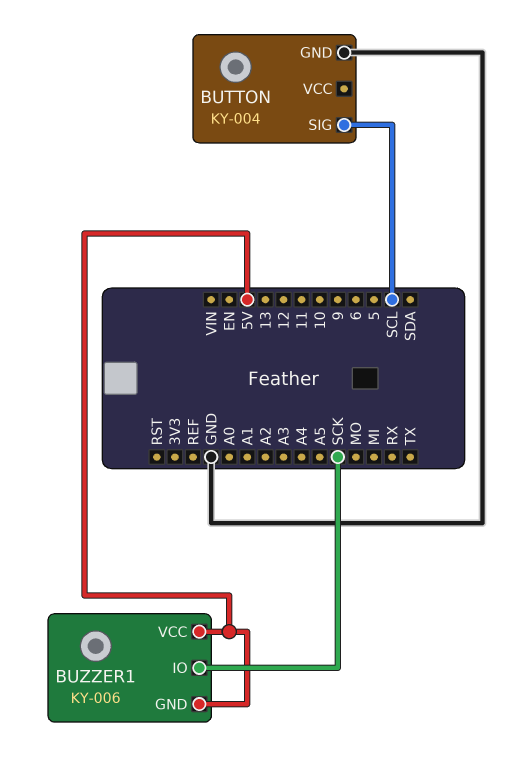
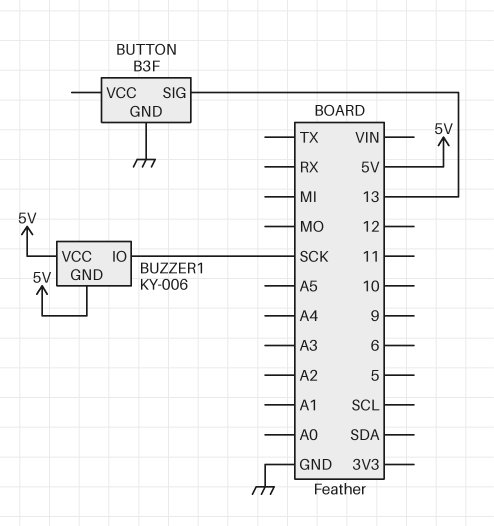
BUTTON: KY-004 -> B3F
BUTTON pin SIG: SCL -> 13

